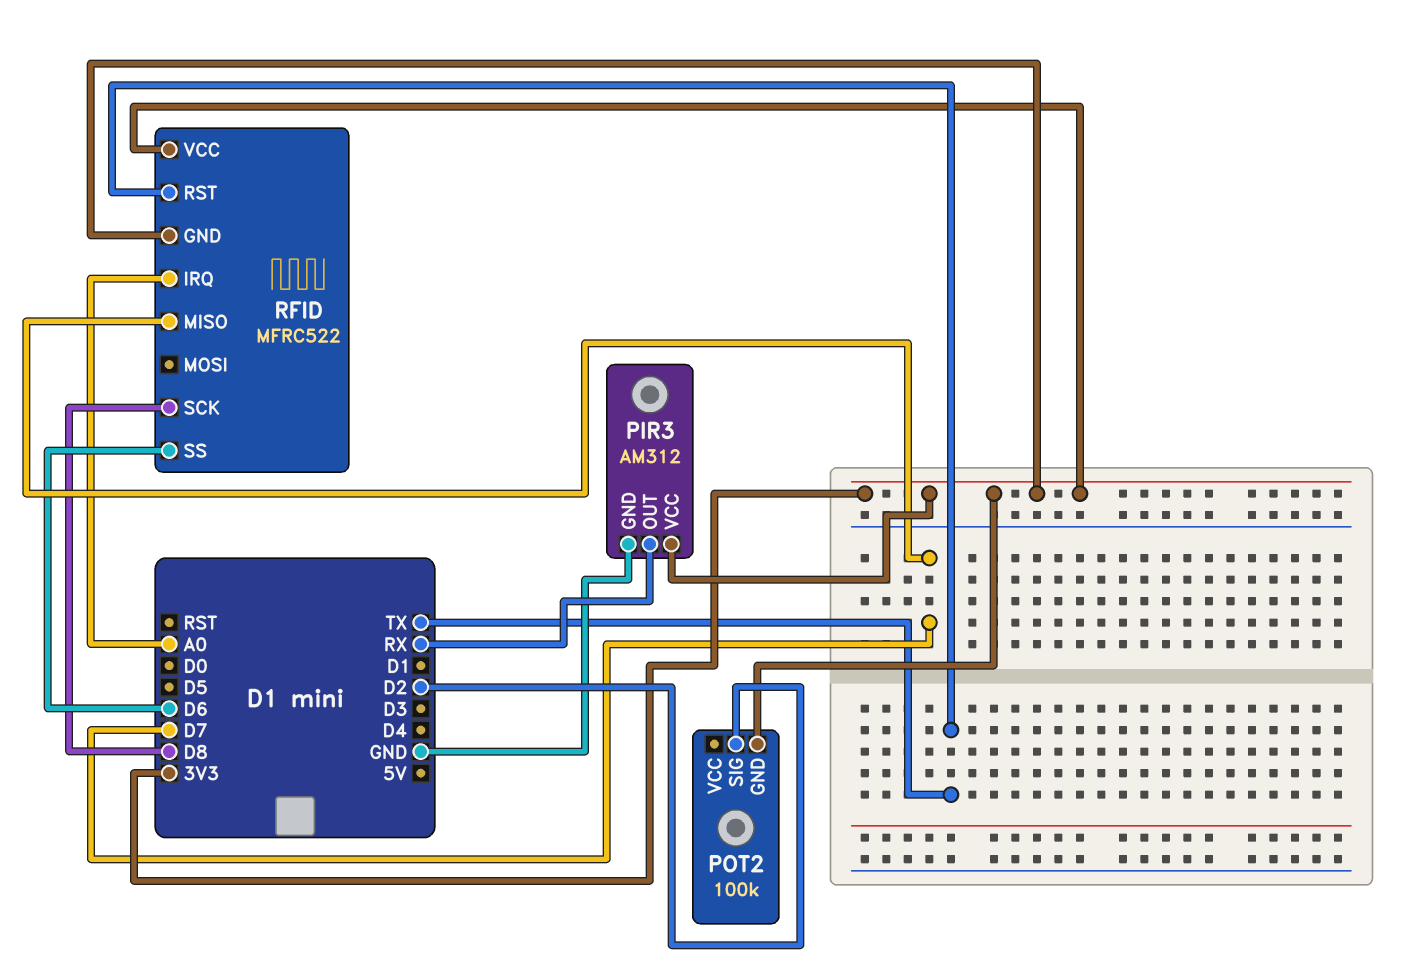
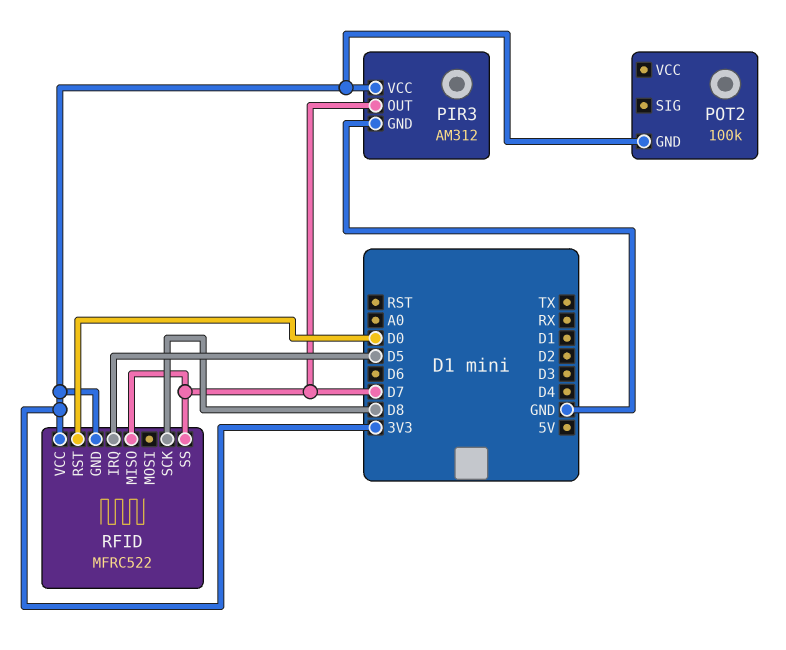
PIR3 pin OUT: RX -> D7
POT2 pin SIG: D2 -> none
RFID pin IRQ: A0 -> D5
RFID pin RST: TX -> D0
RFID pin SS: D6 -> D7

